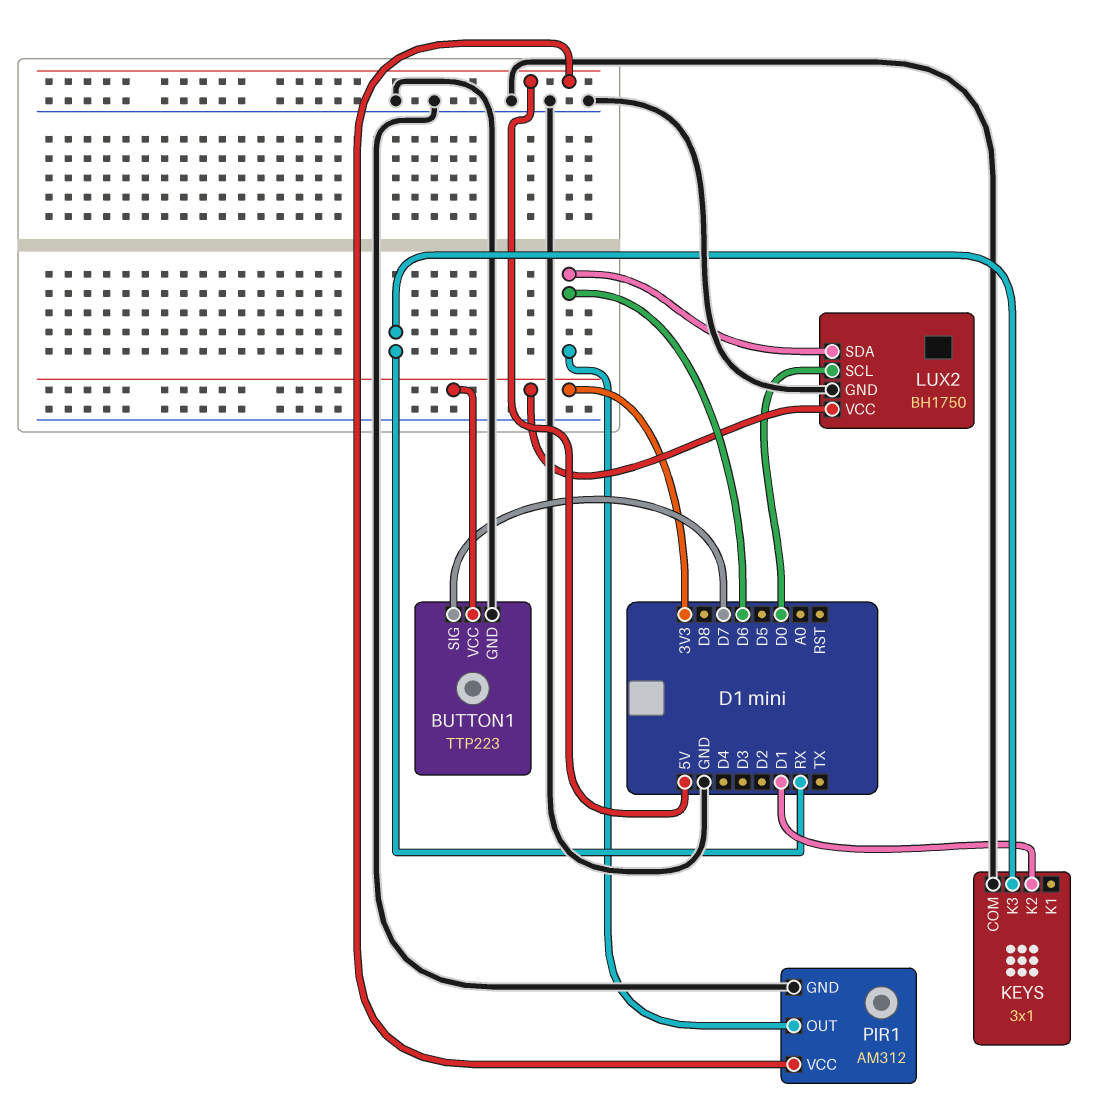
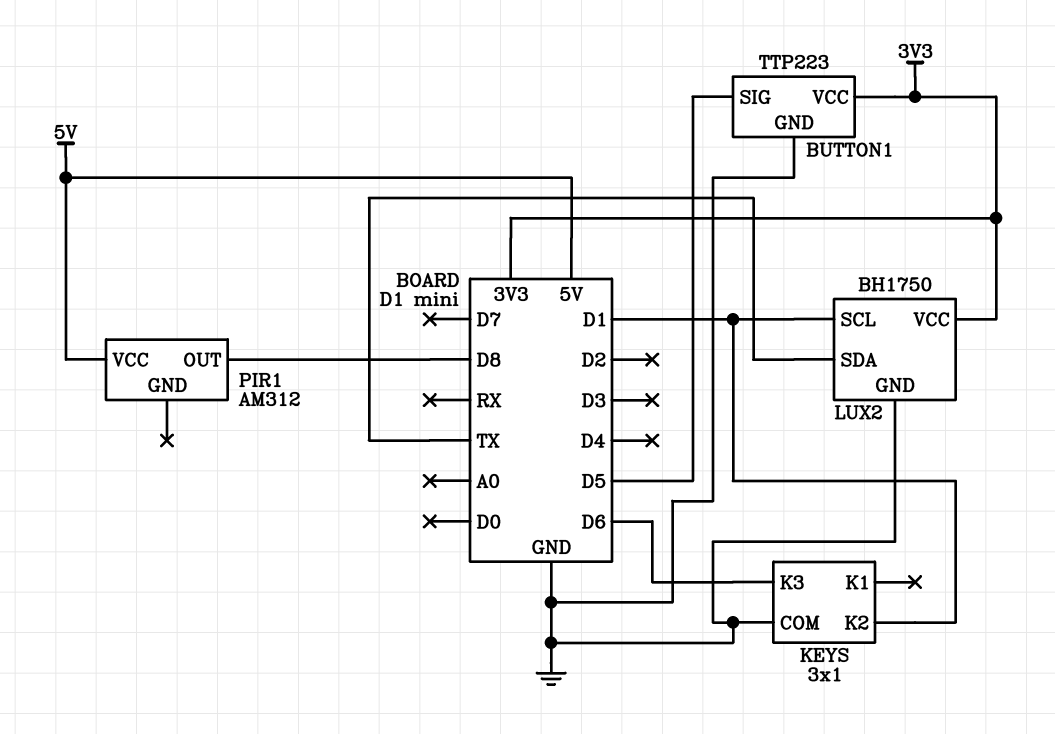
BUTTON1 pin SIG: D7 -> D5
KEYS pin K3: RX -> D6
LUX2 pin SCL: D0 -> D1
LUX2 pin SDA: D6 -> TX
PIR1 pin GND: GND -> none
PIR1 pin OUT: D6 -> D8

